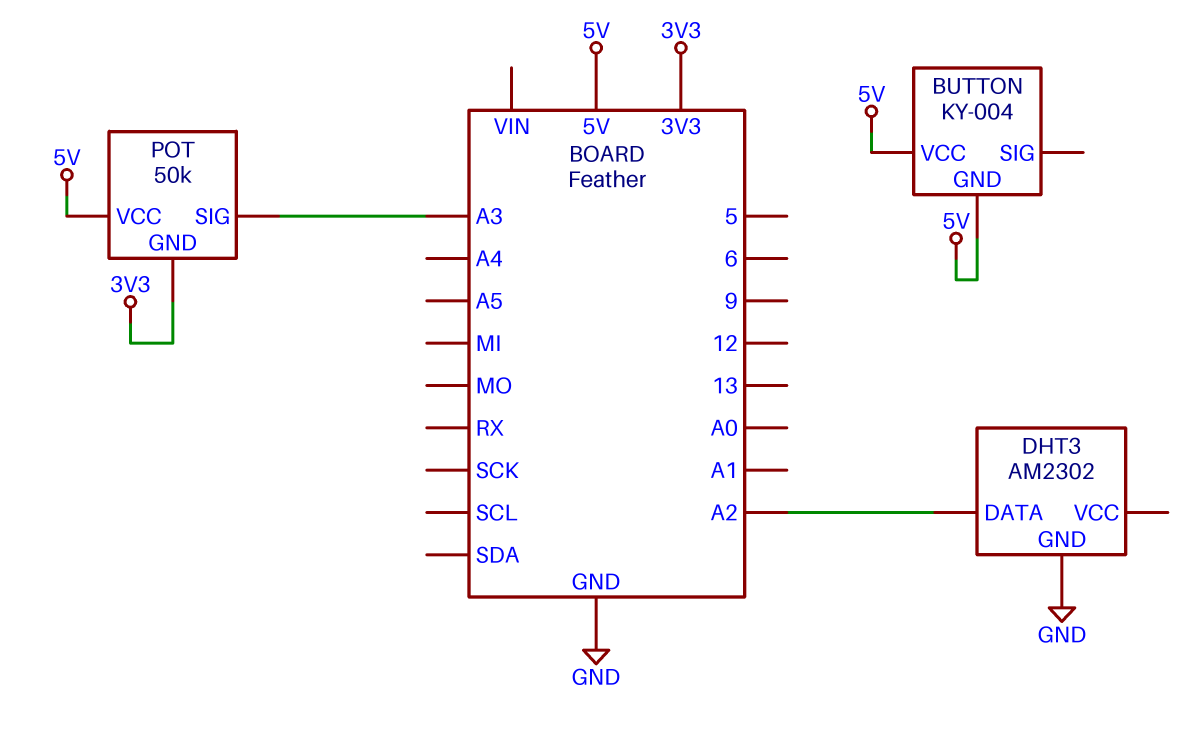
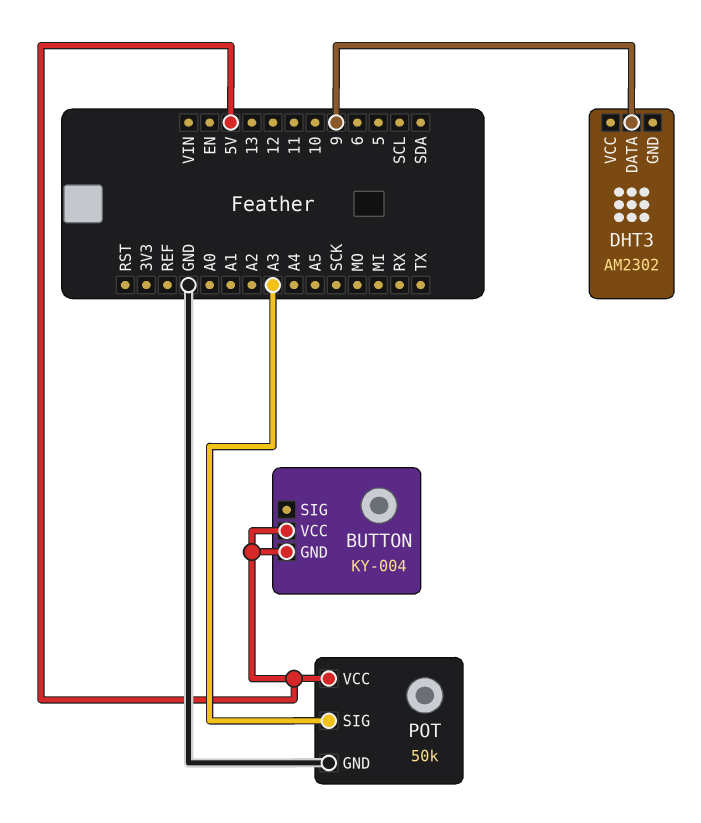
DHT3 pin DATA: A2 -> 9
DHT3 pin GND: GND -> none
POT pin GND: 3V3 -> GND

